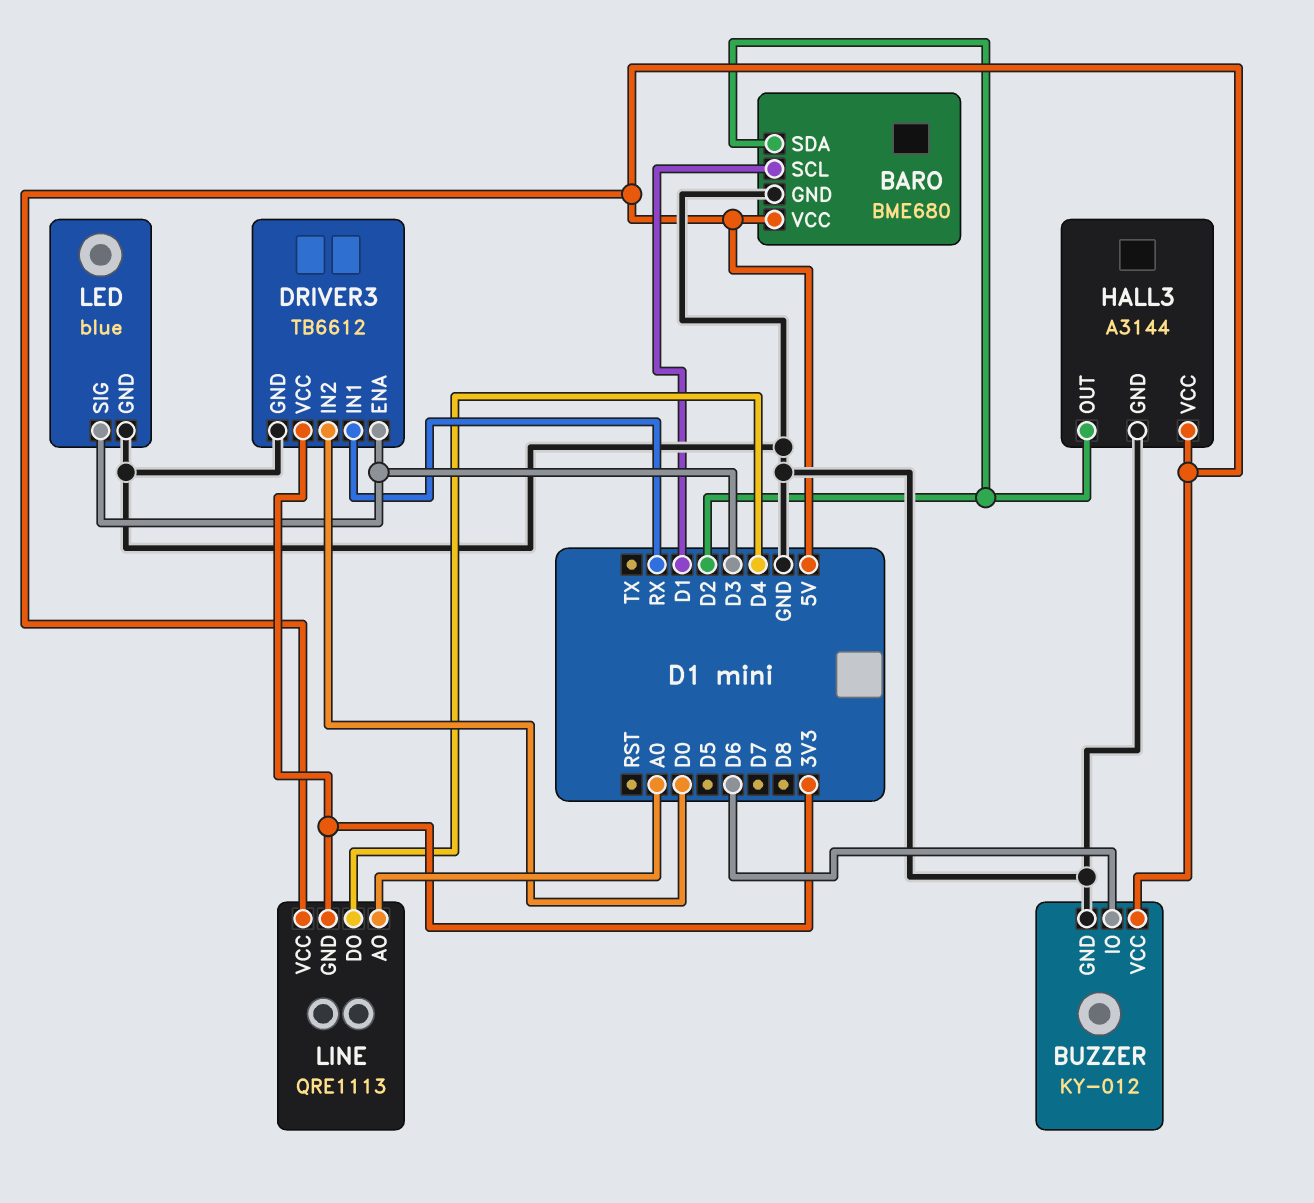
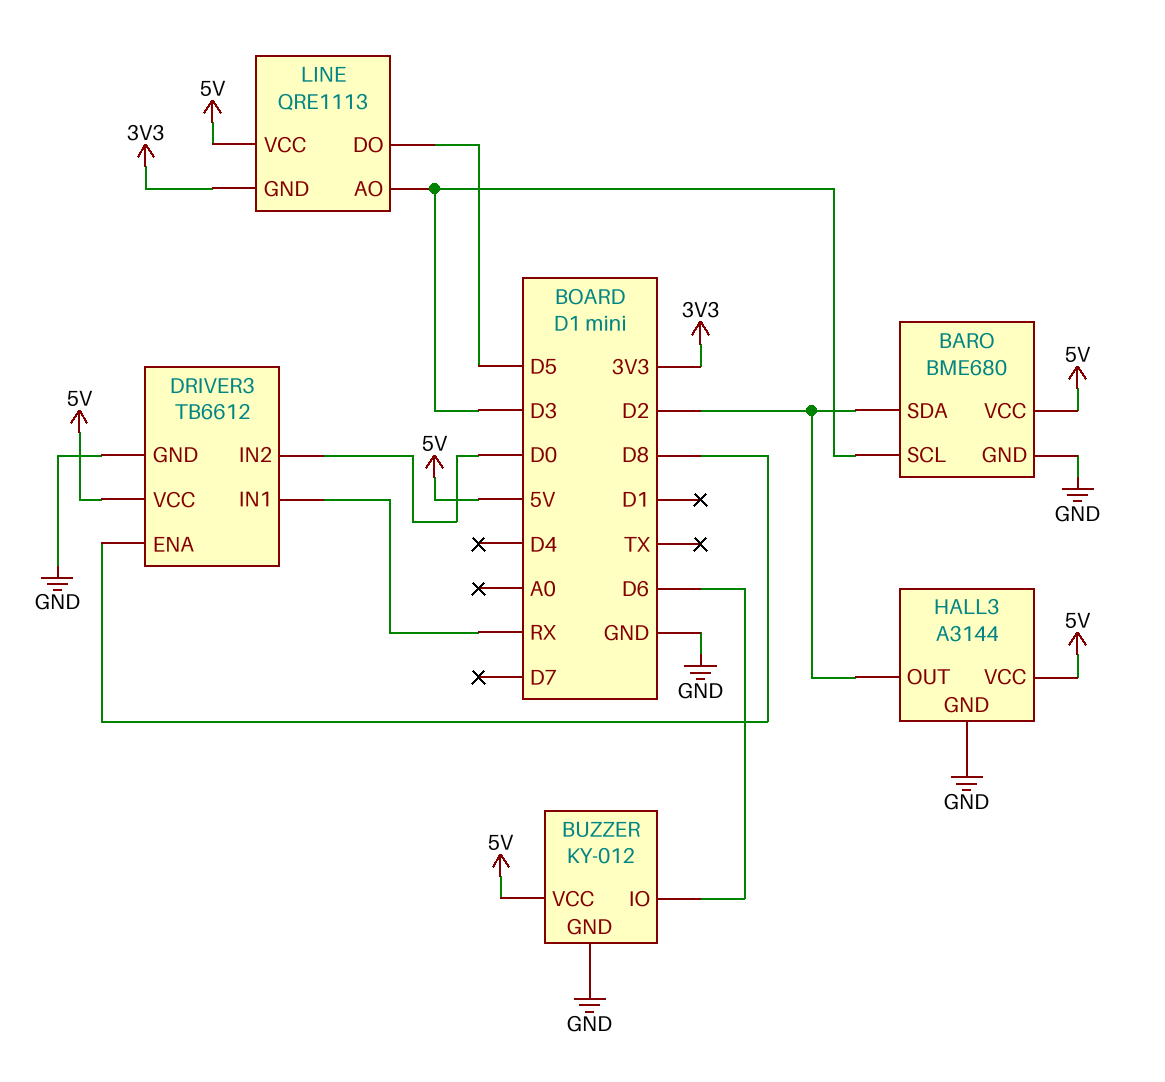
BARO pin SCL: D1 -> D3
DRIVER3 pin ENA: D3 -> D8
DRIVER3 pin VCC: 3V3 -> 5V
LED: blue -> none
LED pin GND: GND -> none
LED pin SIG: D3 -> none
LINE pin AO: A0 -> D3
LINE pin DO: D4 -> D5

